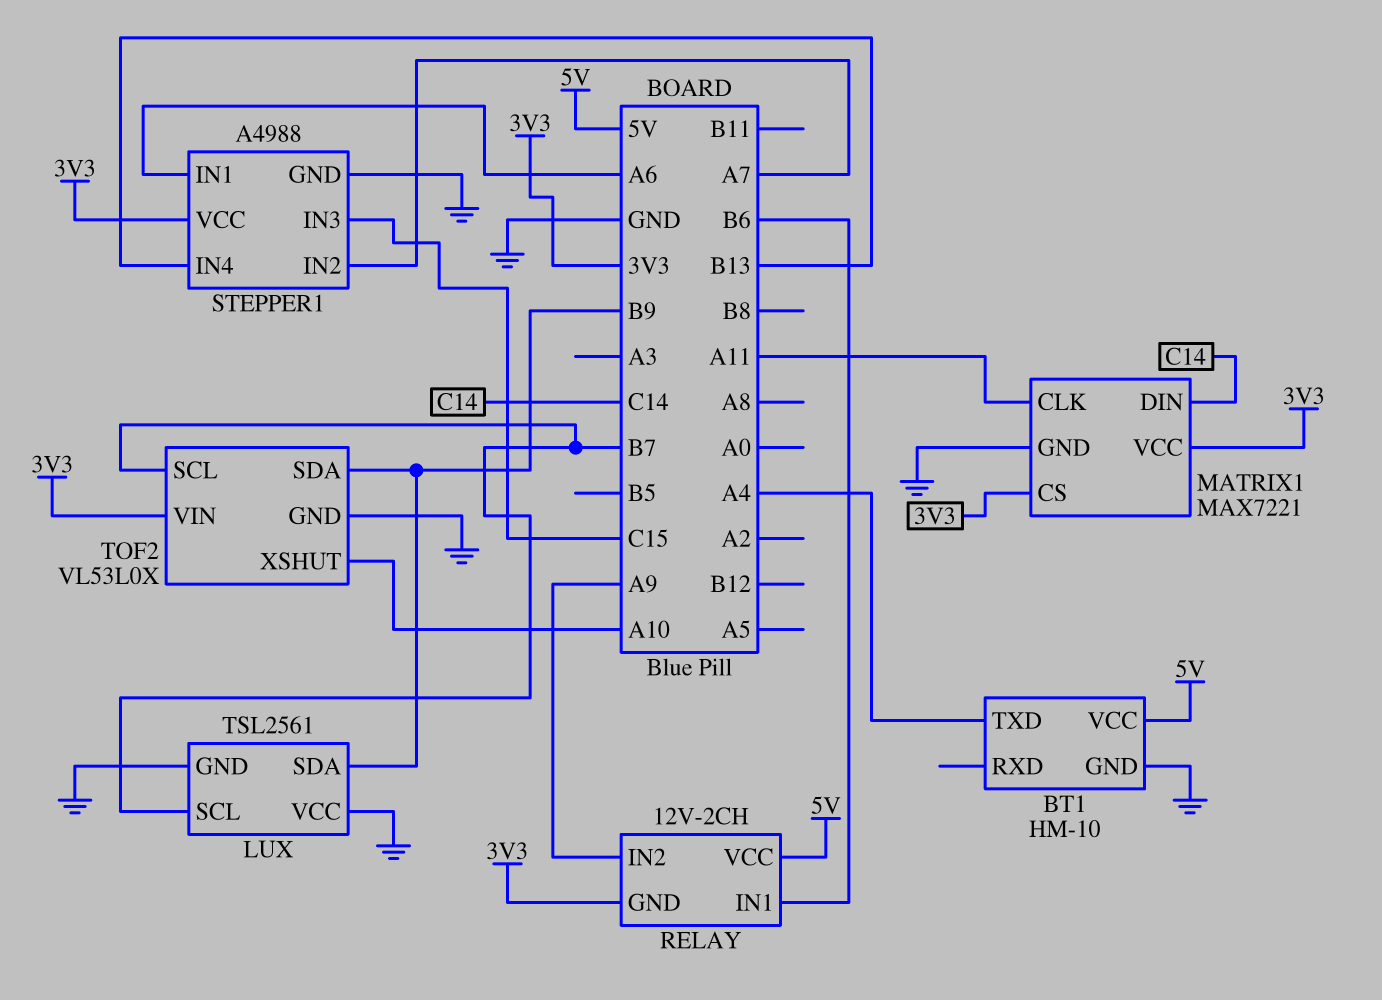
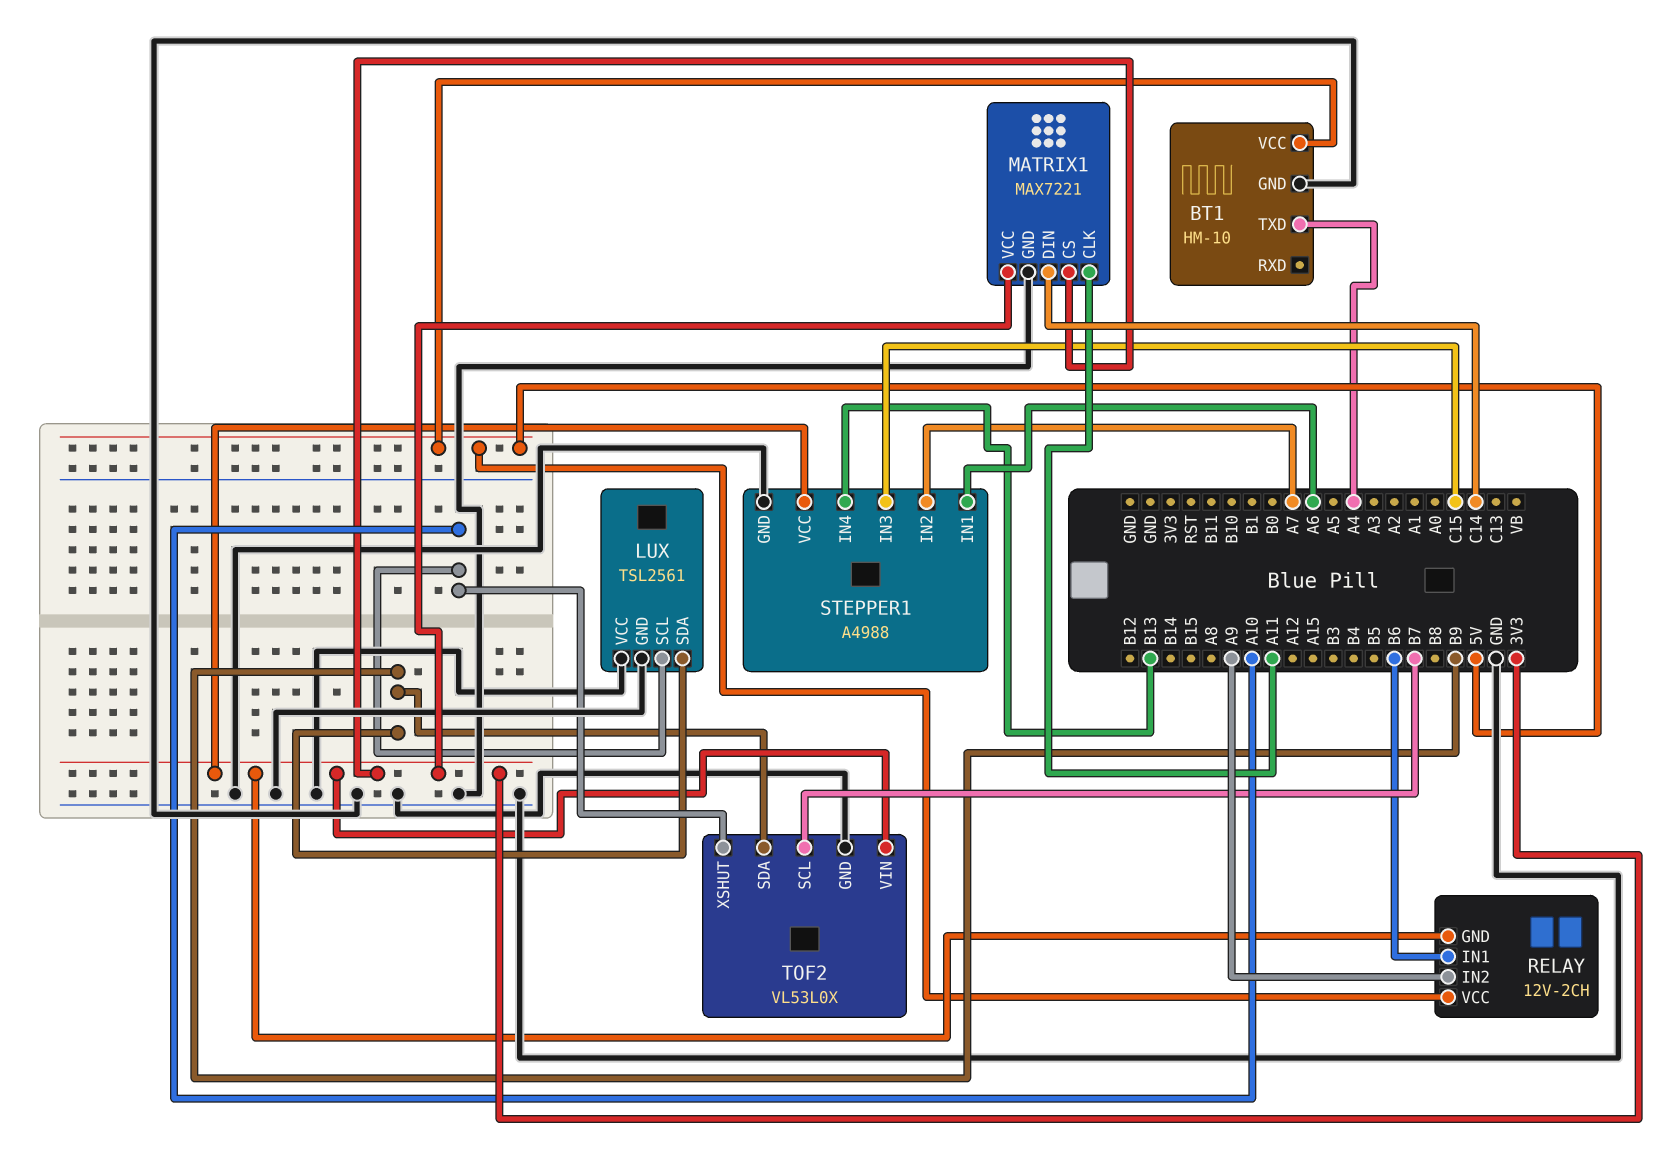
LUX pin SCL: B7 -> A10

